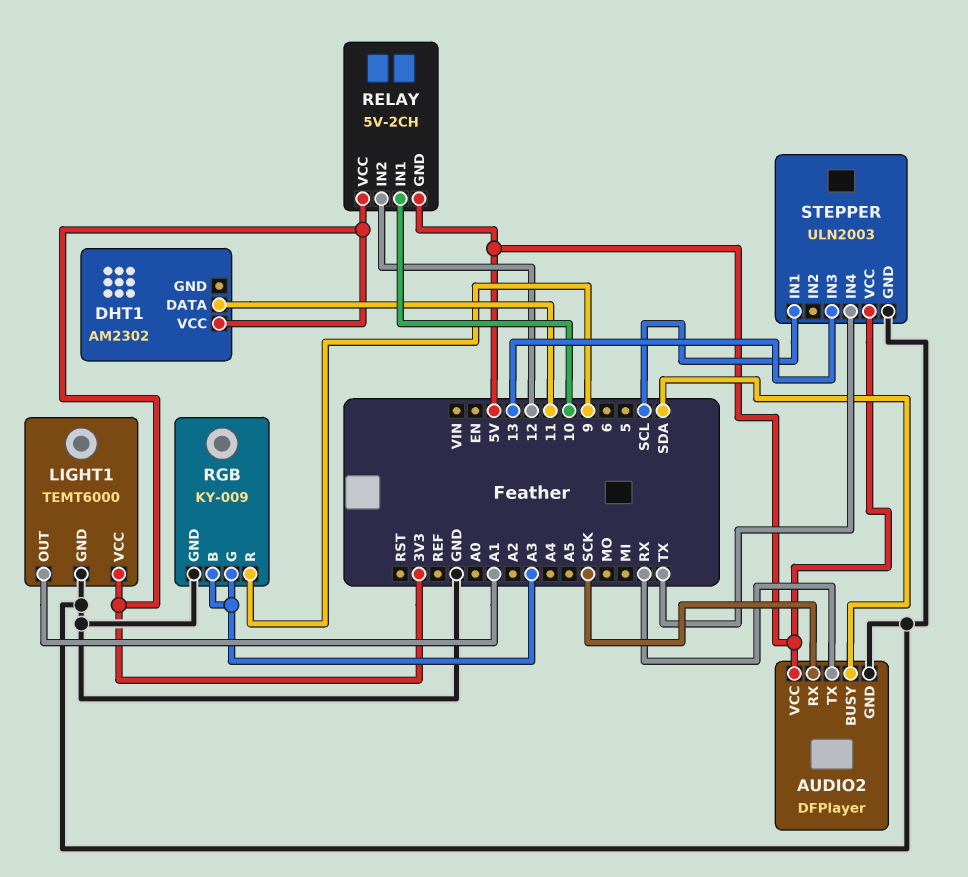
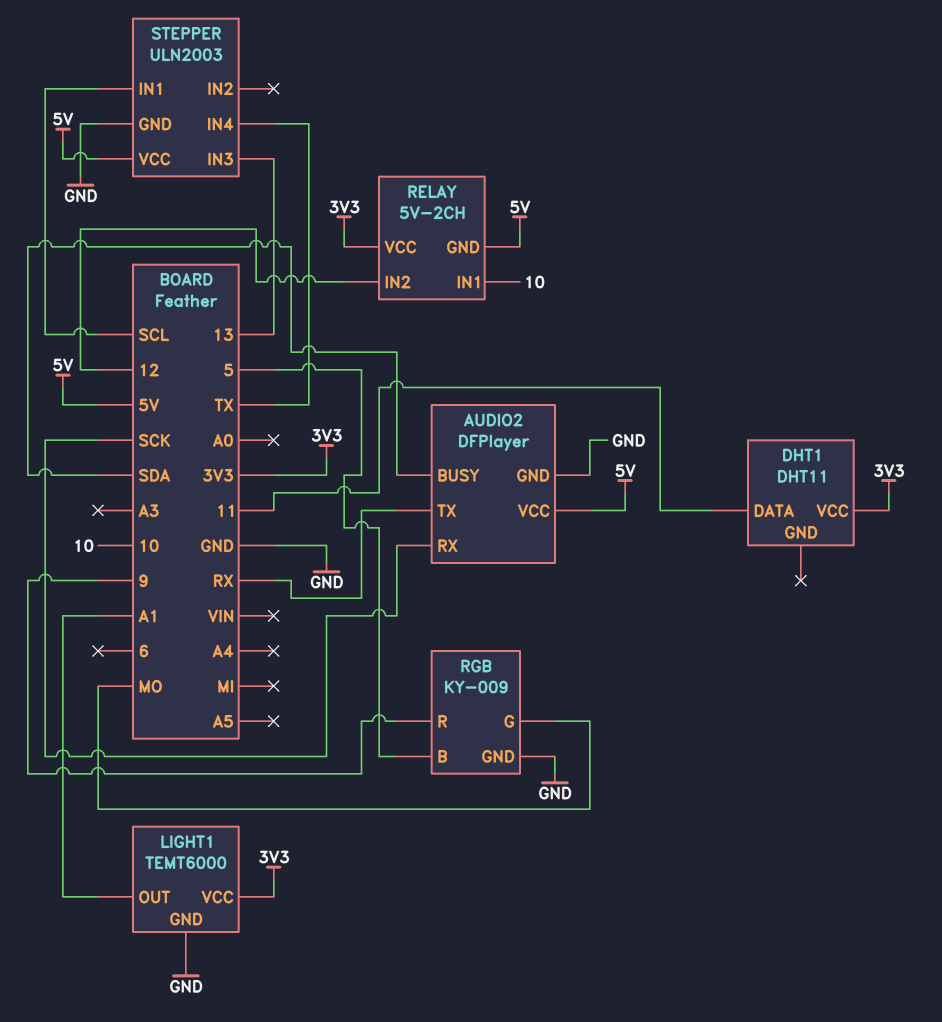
DHT1: AM2302 -> DHT11
RGB pin B: A3 -> 5
RGB pin G: A3 -> MO

